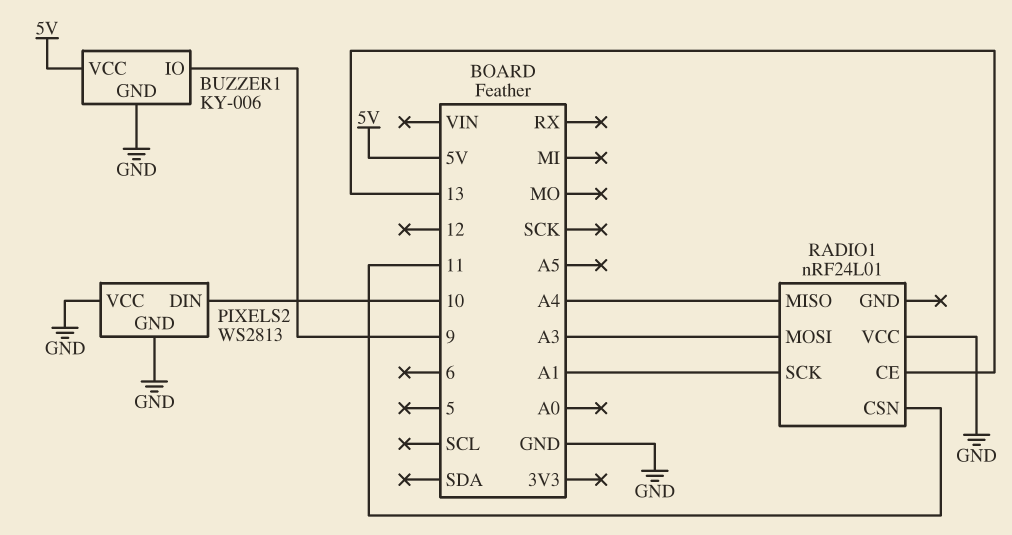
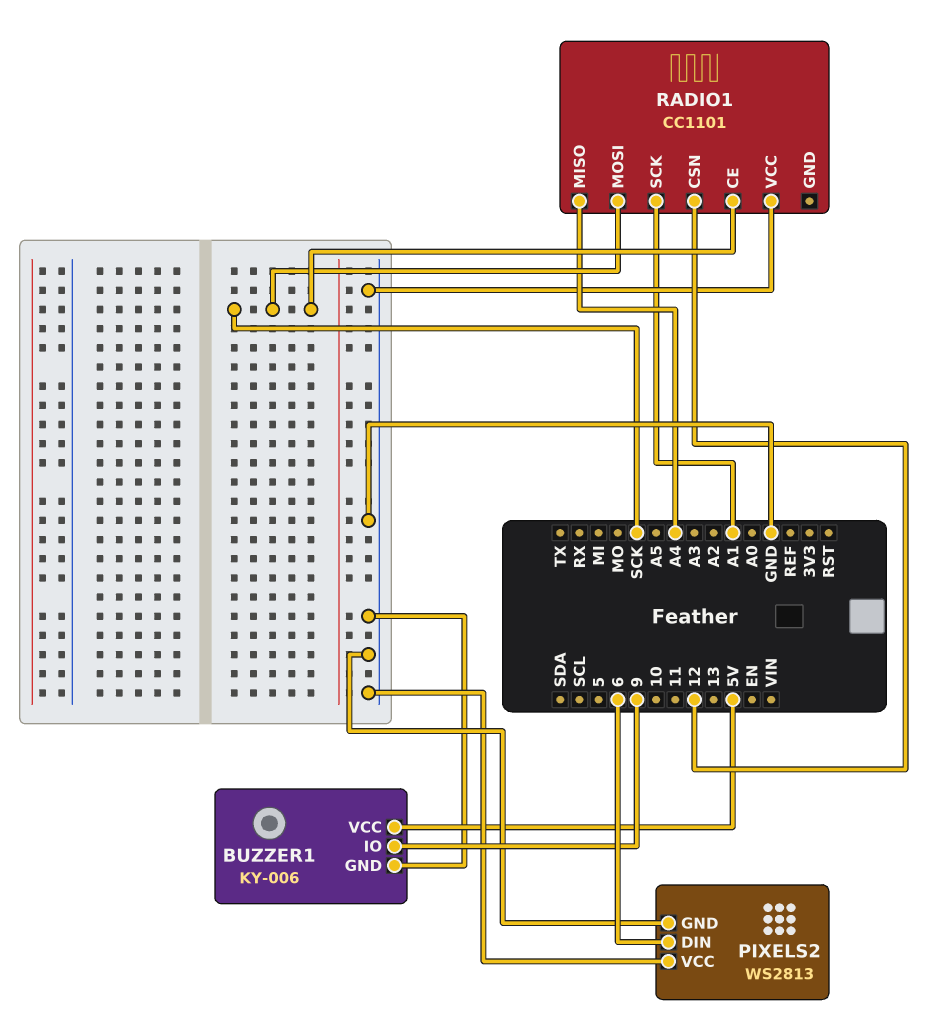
PIXELS2 pin DIN: 10 -> 6
RADIO1: nRF24L01 -> CC1101
RADIO1 pin CE: 13 -> SCK
RADIO1 pin CSN: 11 -> 12
RADIO1 pin MOSI: A3 -> SCK

